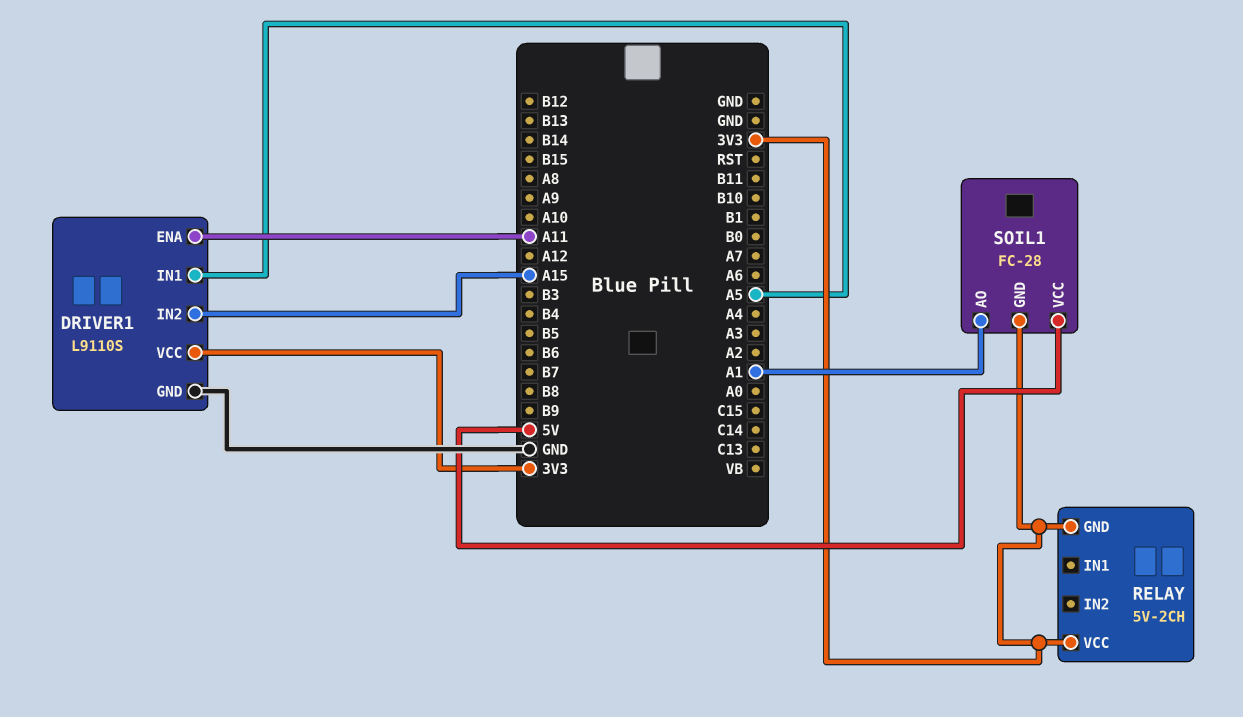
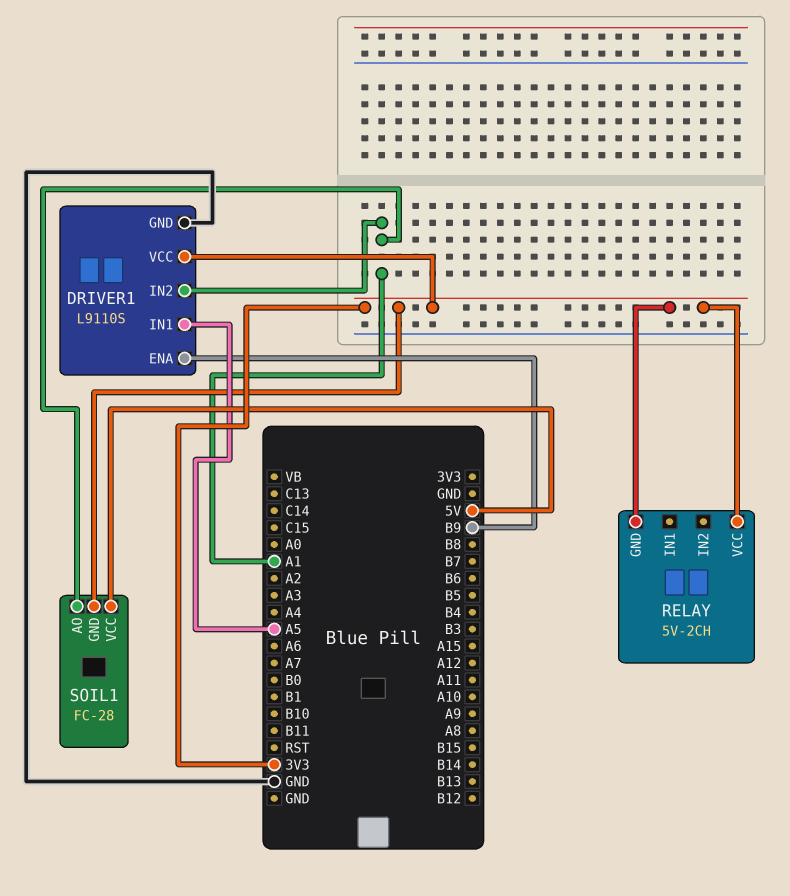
DRIVER1 pin ENA: A11 -> B9
DRIVER1 pin IN2: A15 -> A1

